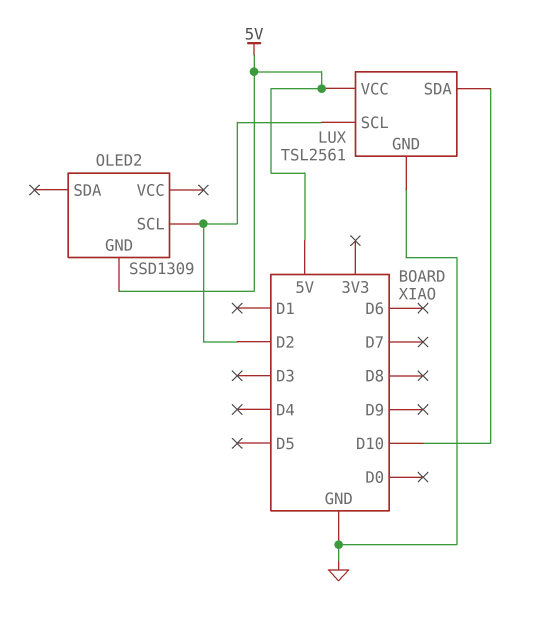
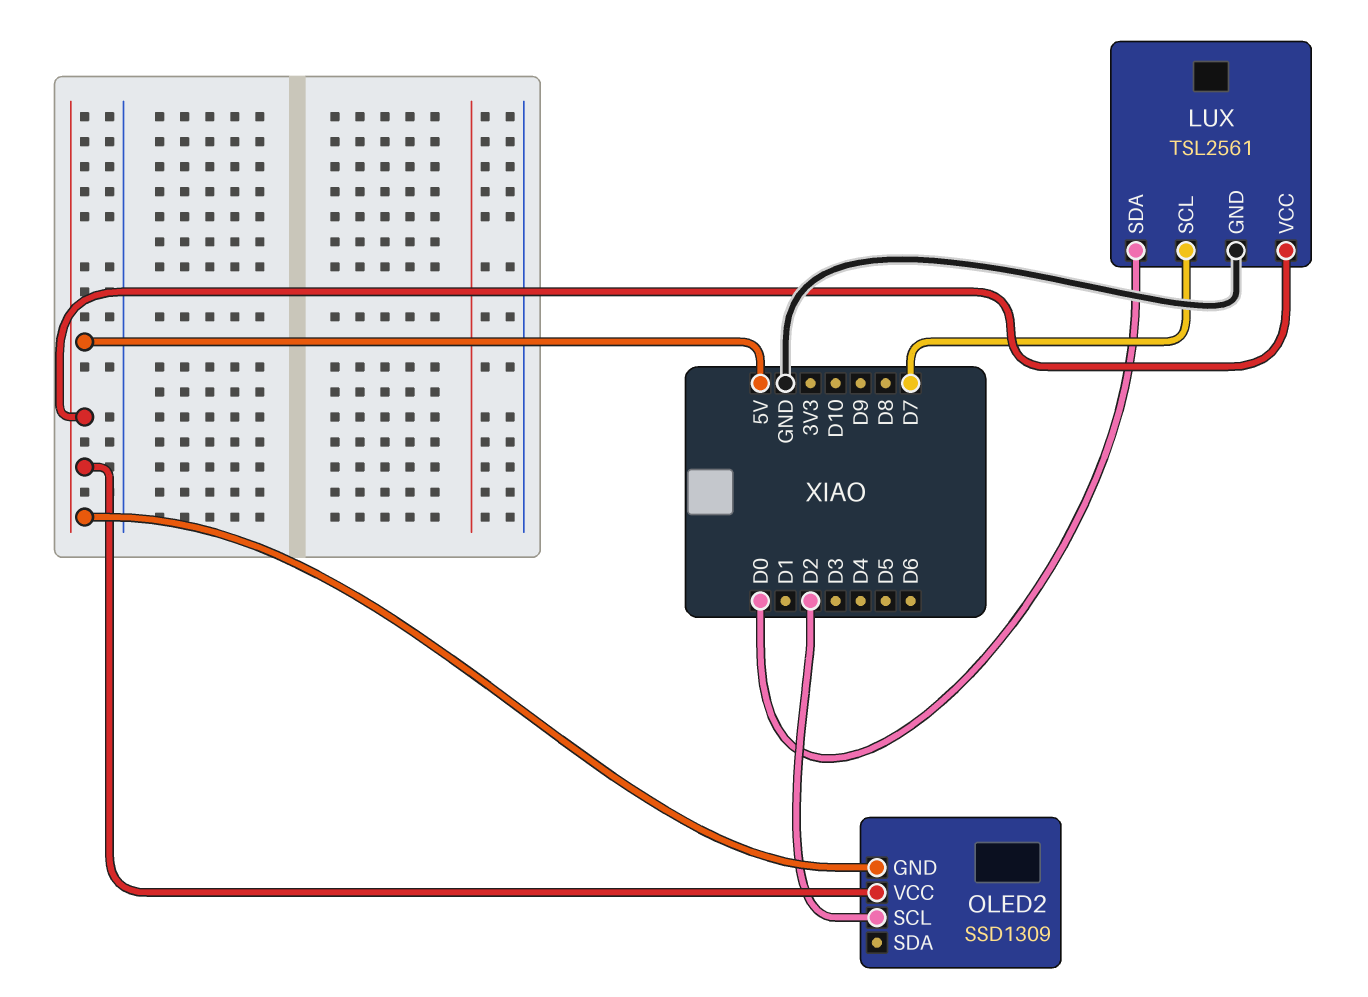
LUX pin SCL: D2 -> D7
LUX pin SDA: D10 -> D0
OLED2 pin VCC: none -> 5V

